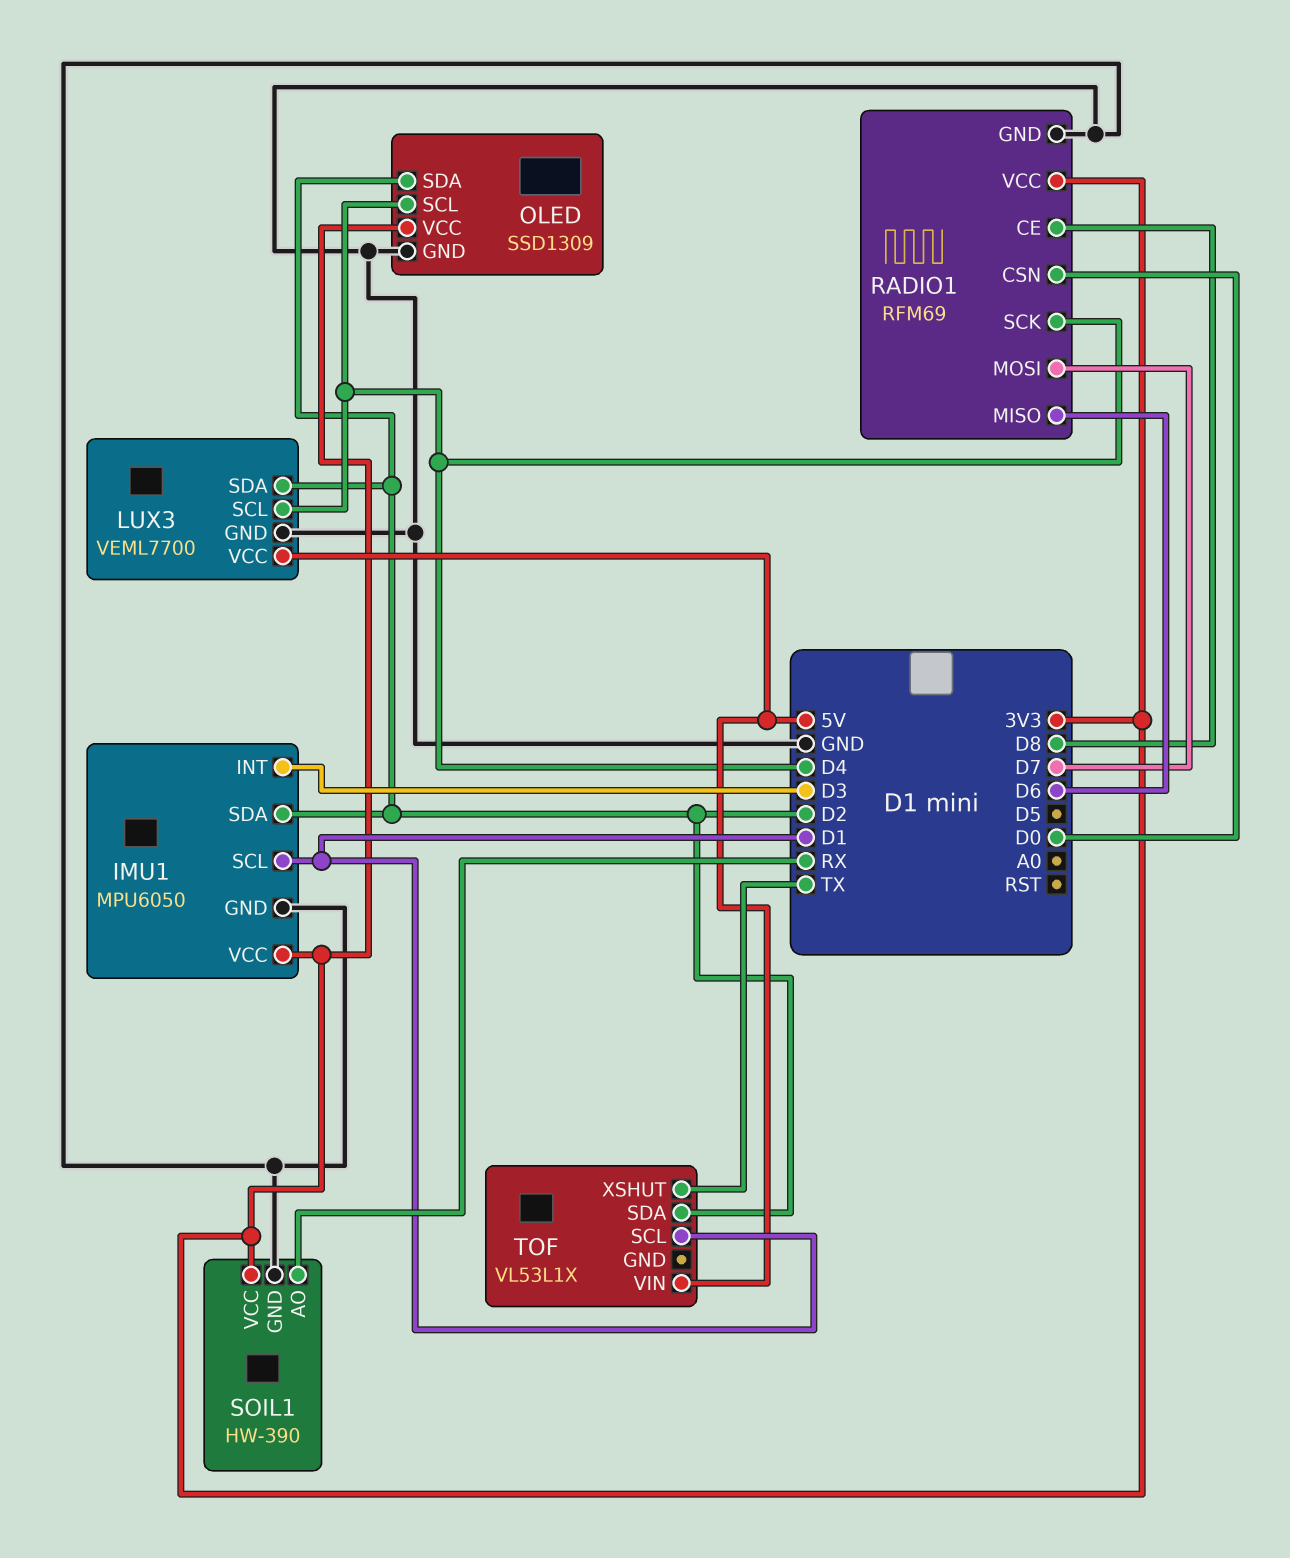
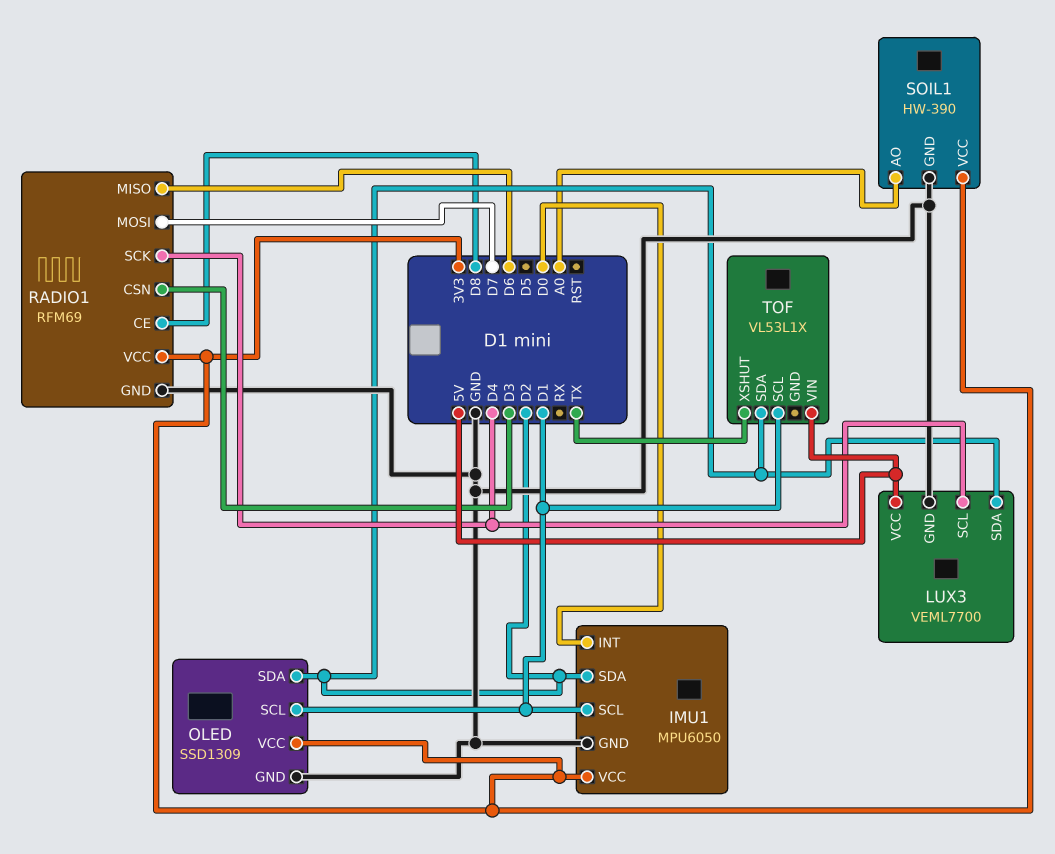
IMU1 pin INT: D3 -> D0
OLED pin SCL: D4 -> D1
RADIO1 pin CSN: D0 -> D3
SOIL1 pin AO: RX -> A0

